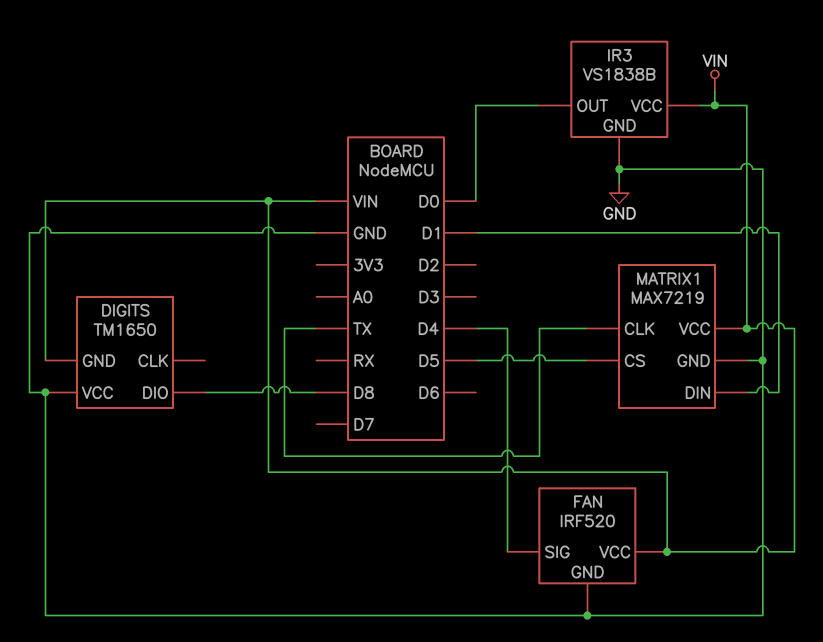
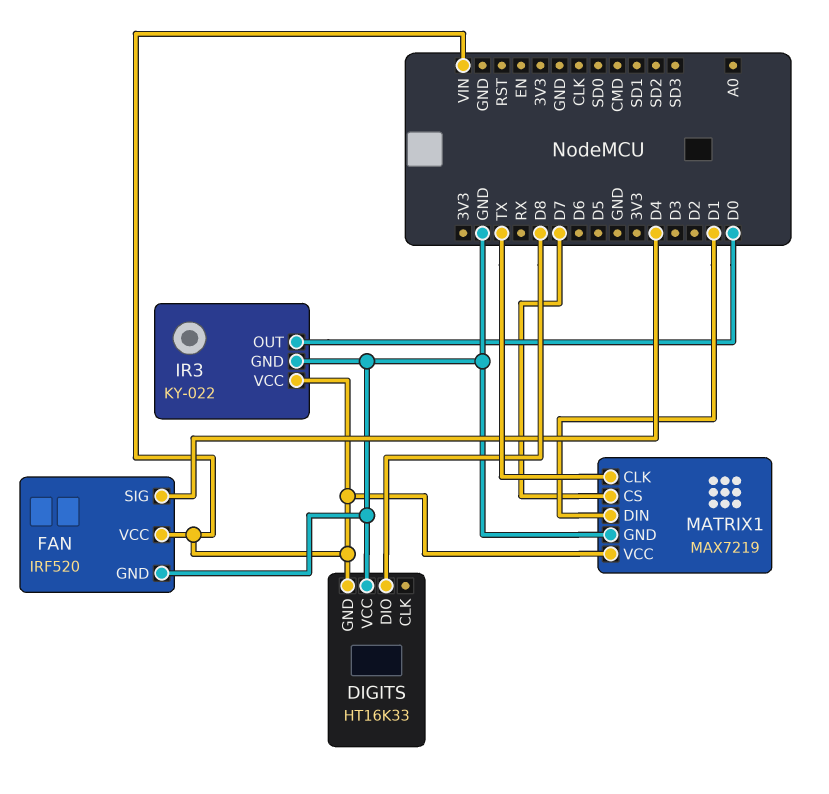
DIGITS: TM1650 -> HT16K33
IR3: VS1838B -> KY-022
MATRIX1 pin CS: D5 -> D7

